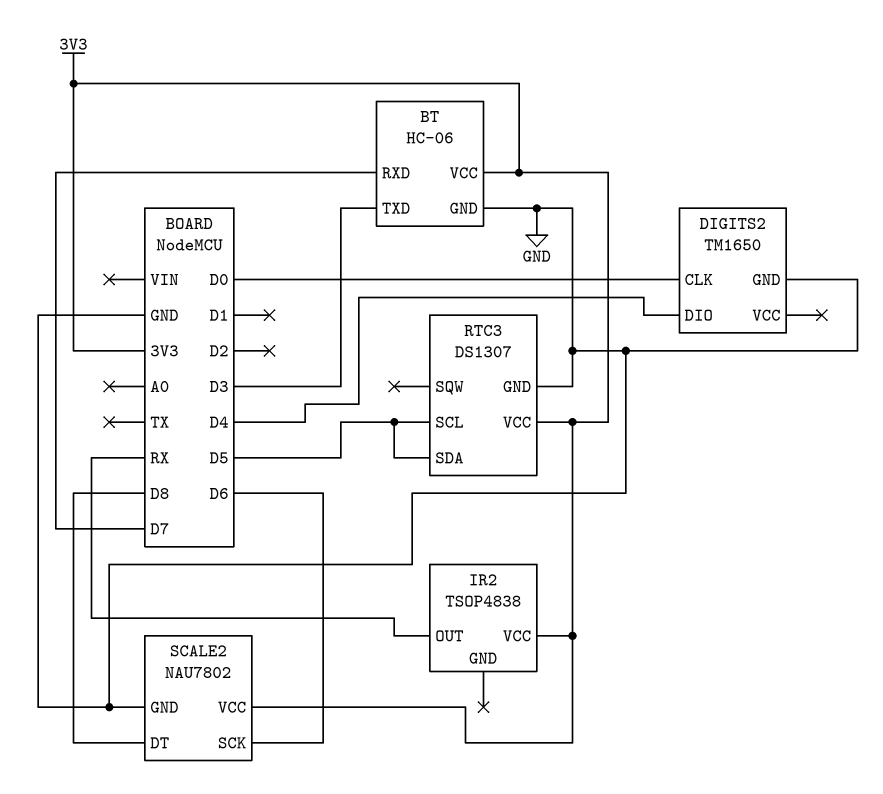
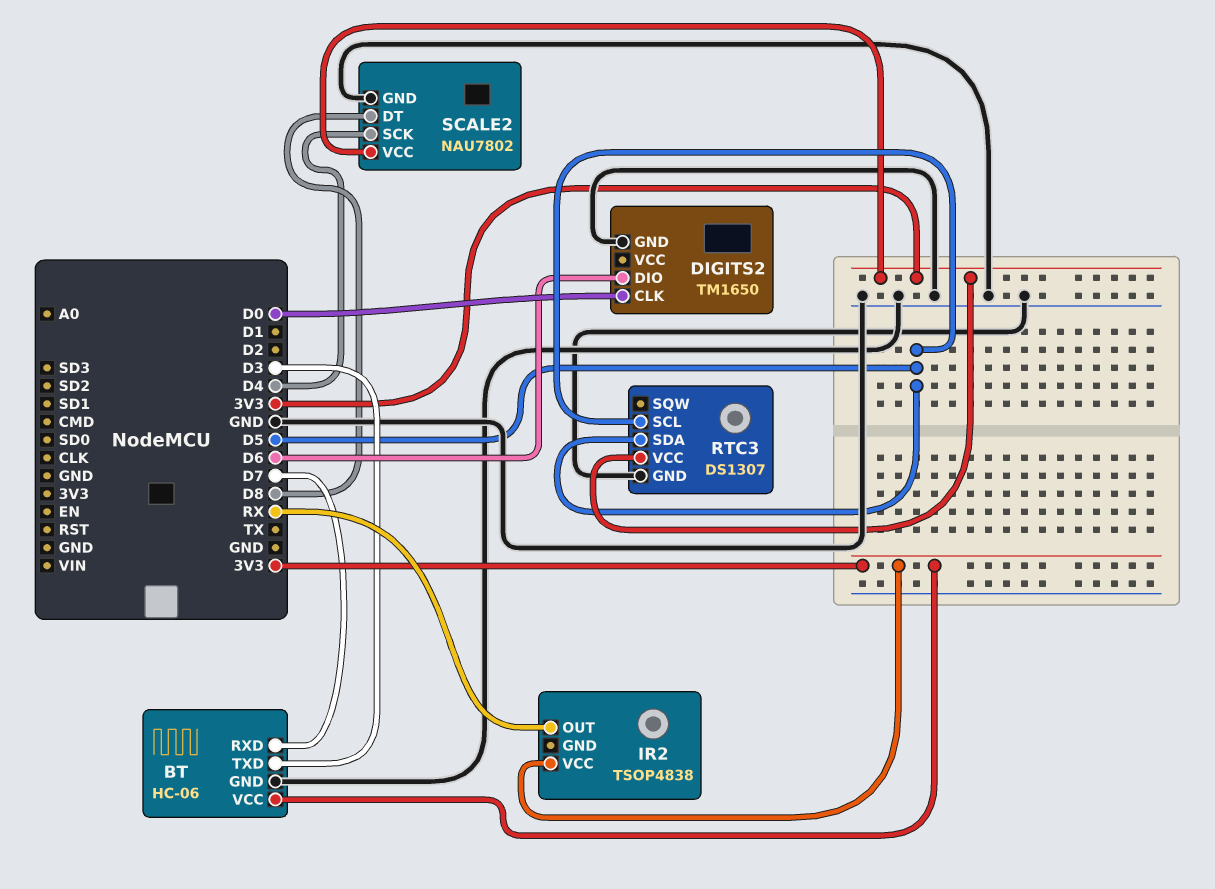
DIGITS2 pin DIO: D4 -> D6
SCALE2 pin SCK: D6 -> D4

